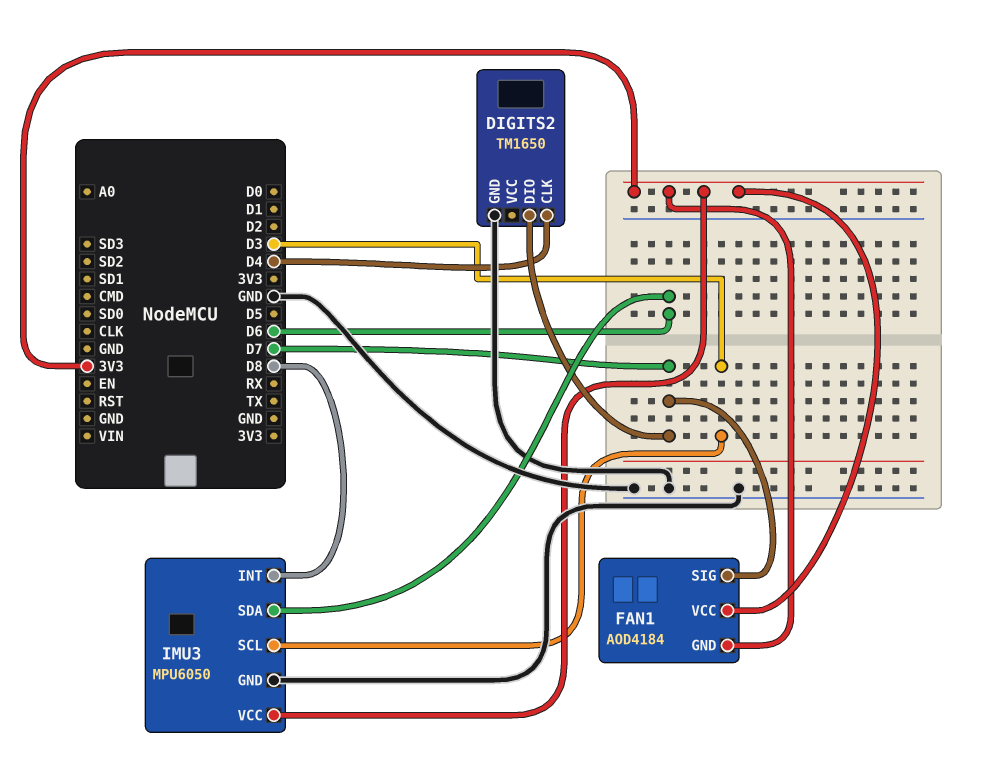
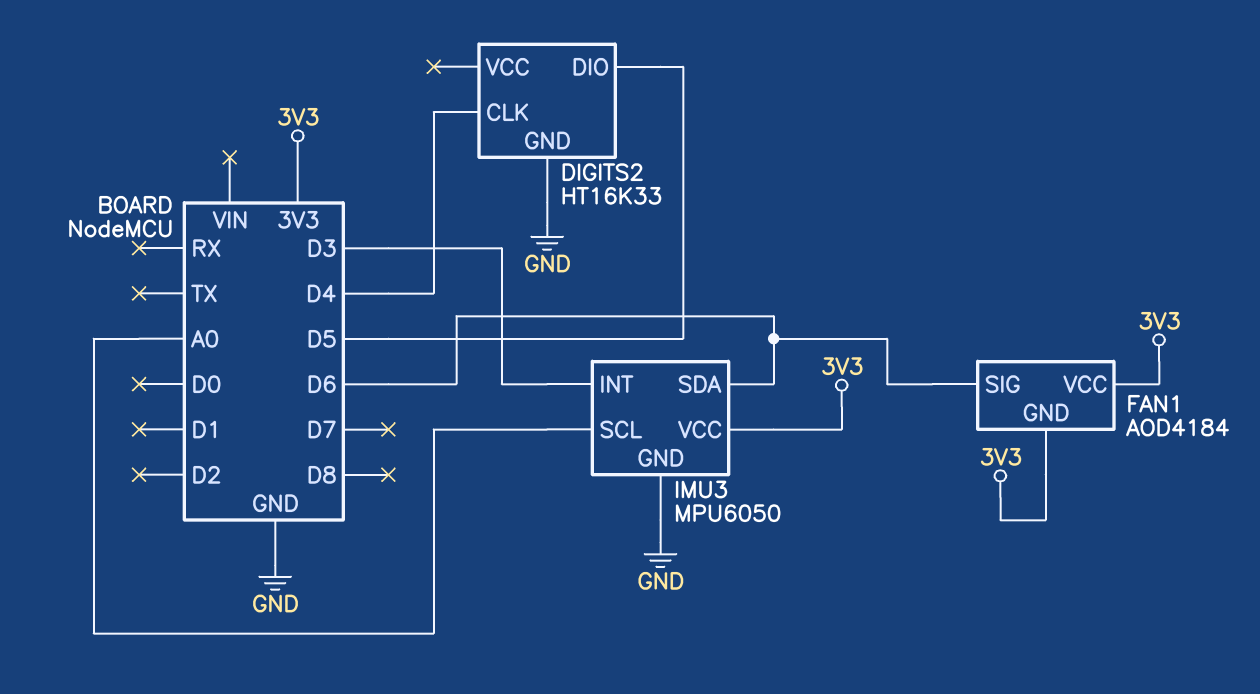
DIGITS2: TM1650 -> HT16K33
DIGITS2 pin DIO: D7 -> D5
FAN1 pin SIG: D7 -> D6
IMU3 pin INT: D8 -> D3
IMU3 pin SCL: D3 -> A0

